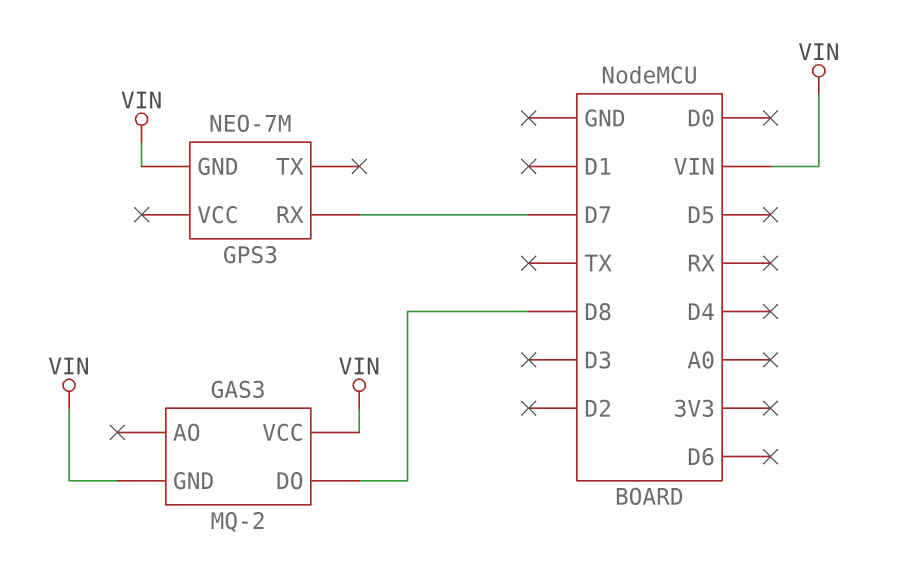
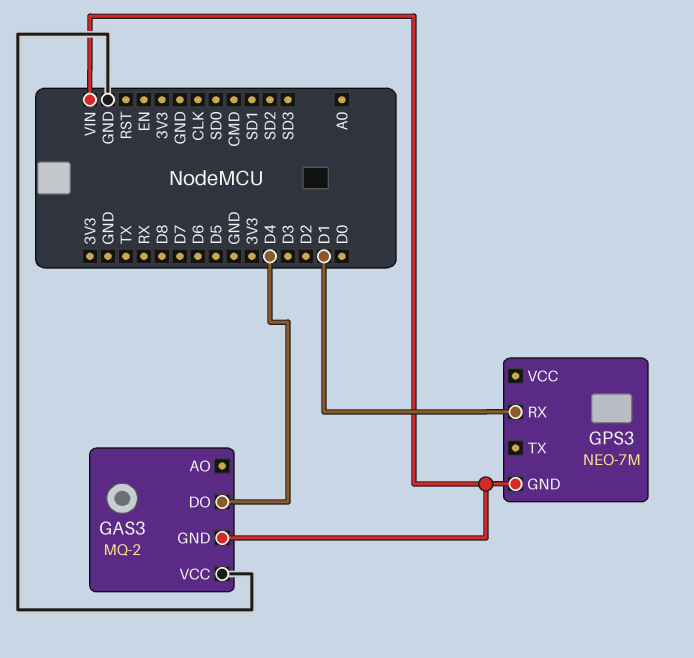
GAS3 pin DO: D8 -> D4
GAS3 pin VCC: VIN -> GND
GPS3 pin RX: D7 -> D1

